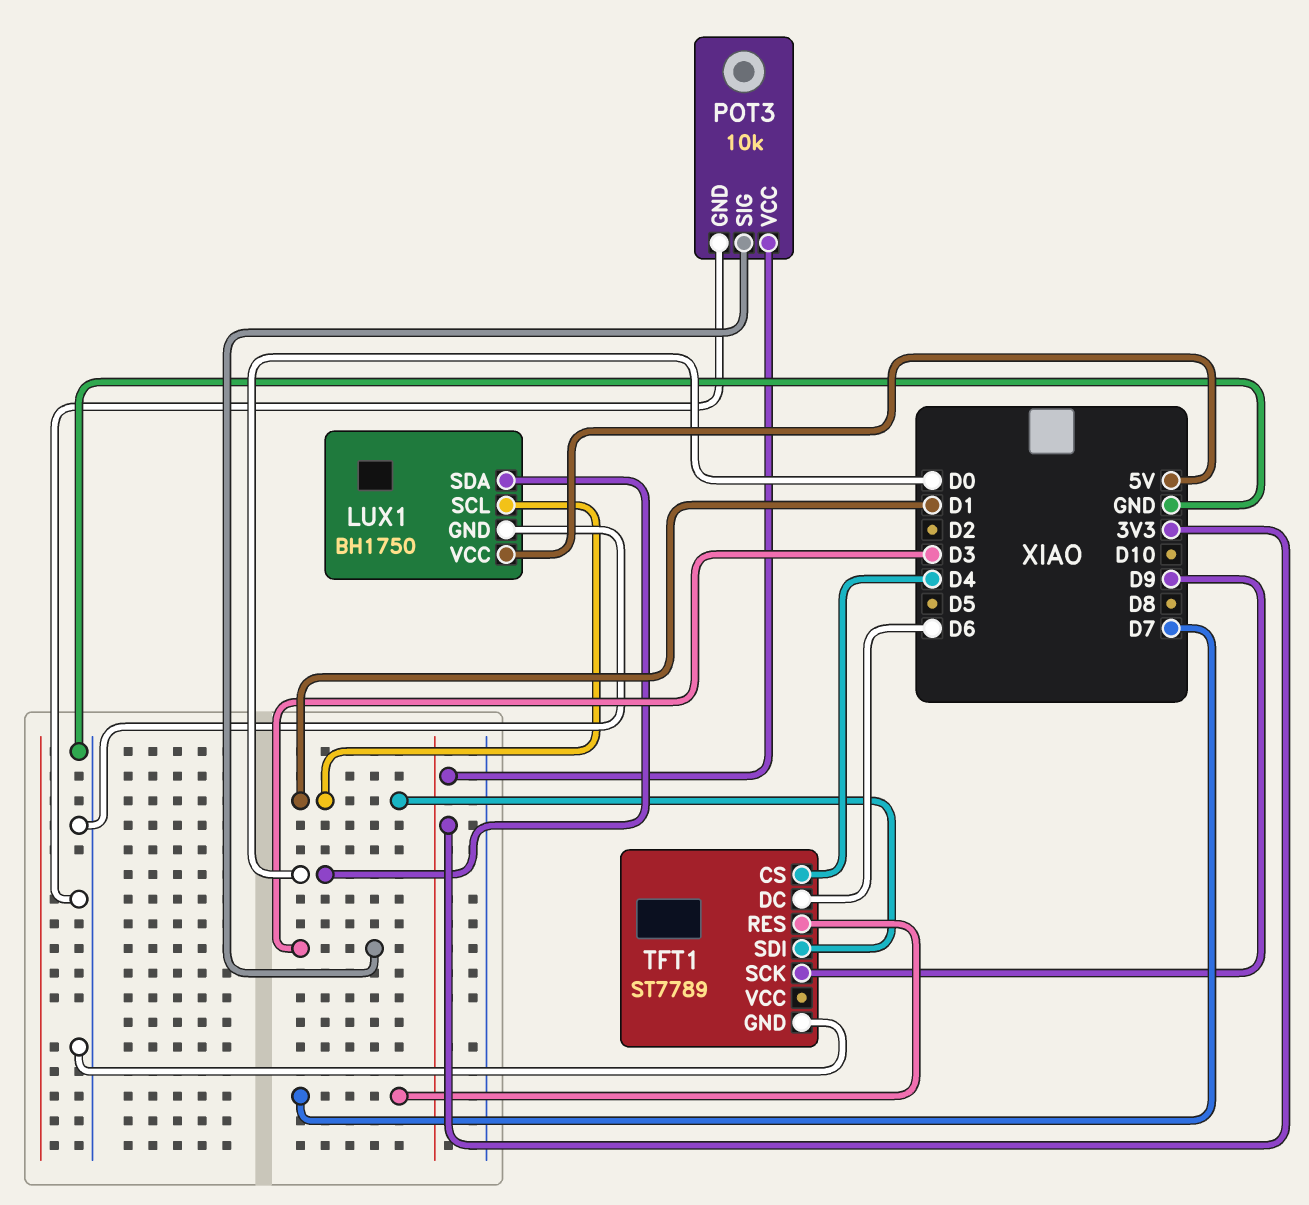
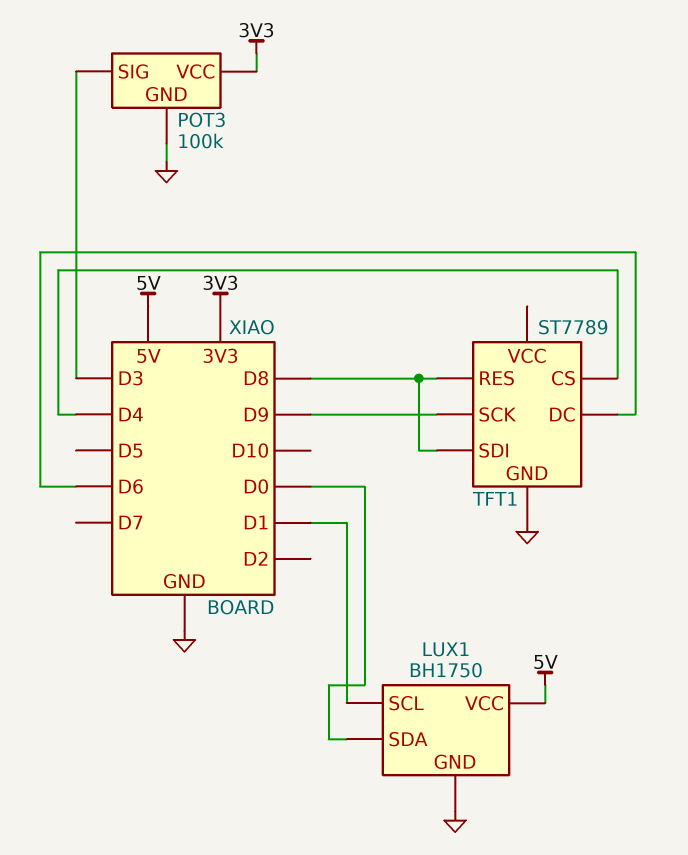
POT3: 10k -> 100k
TFT1 pin RES: D7 -> D8
TFT1 pin SDI: D1 -> D8

